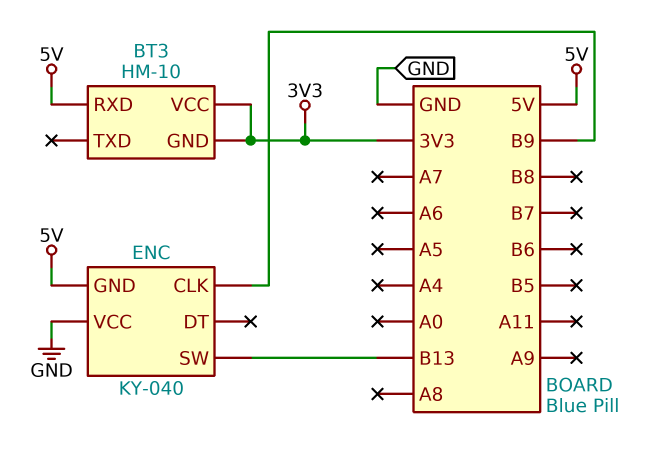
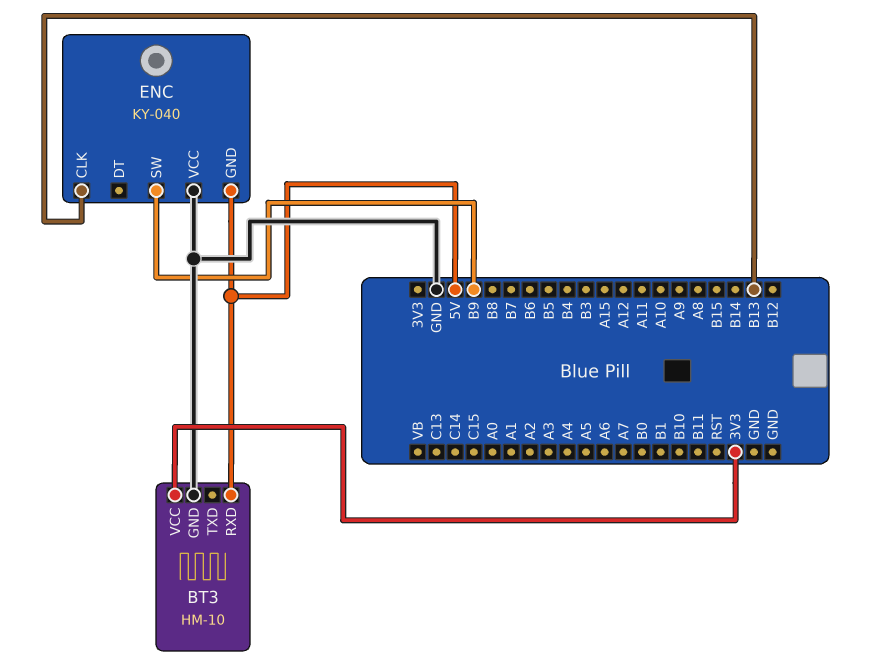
BT3 pin GND: 3V3 -> GND
ENC pin CLK: B9 -> B13
ENC pin SW: B13 -> B9

